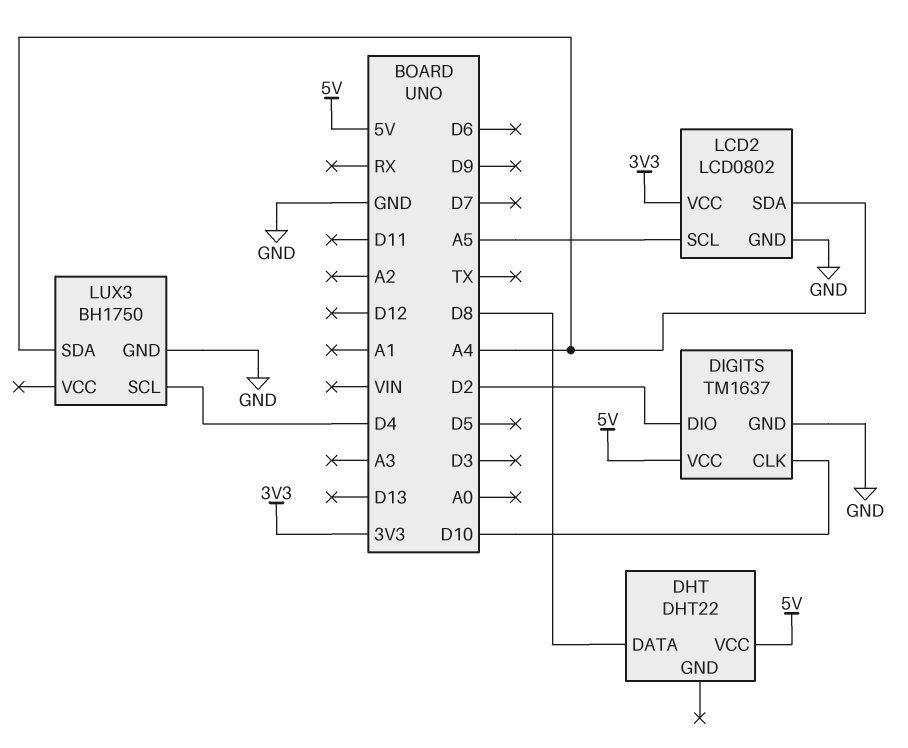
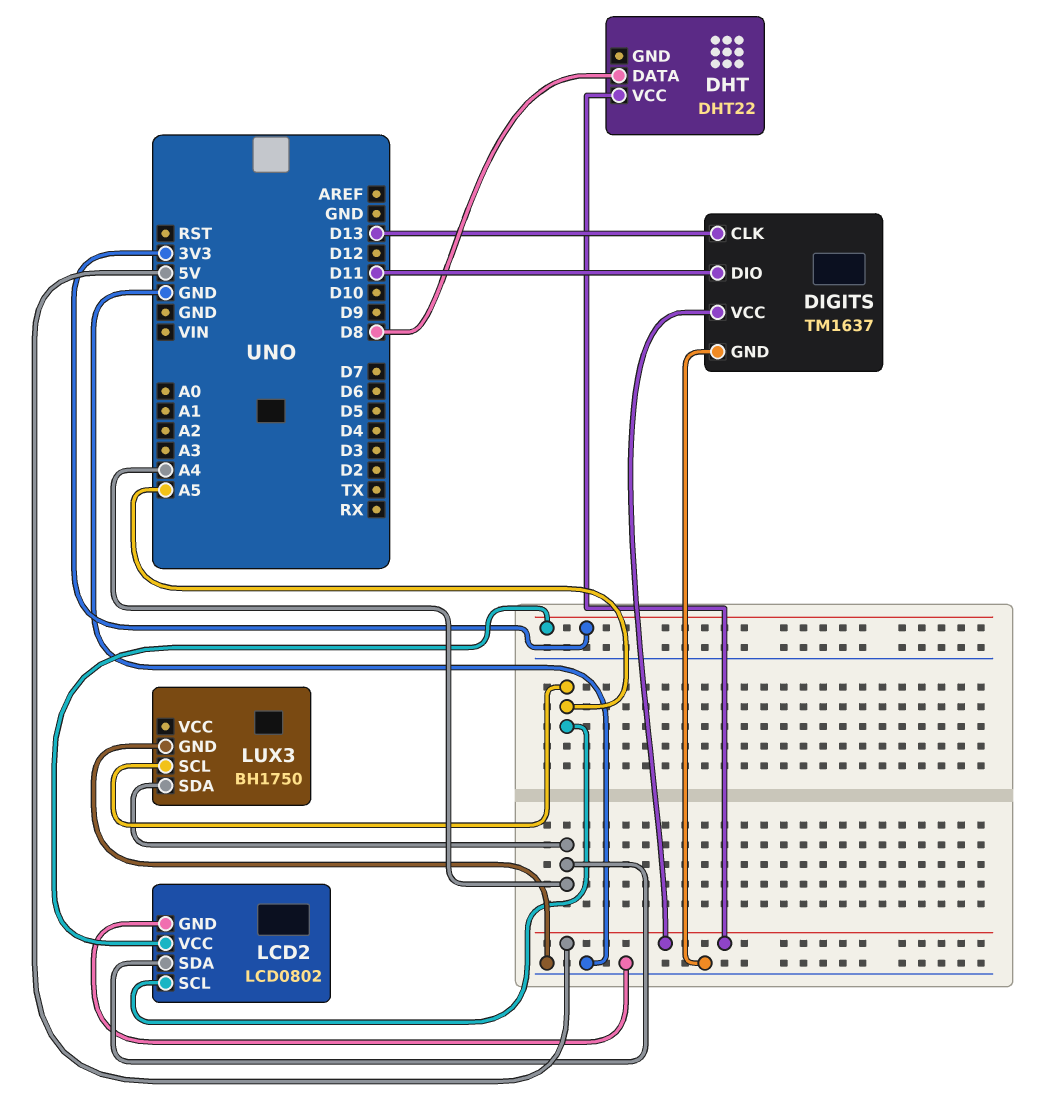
DIGITS pin CLK: D10 -> D13
DIGITS pin DIO: D2 -> D11
LUX3 pin SCL: D4 -> A5

